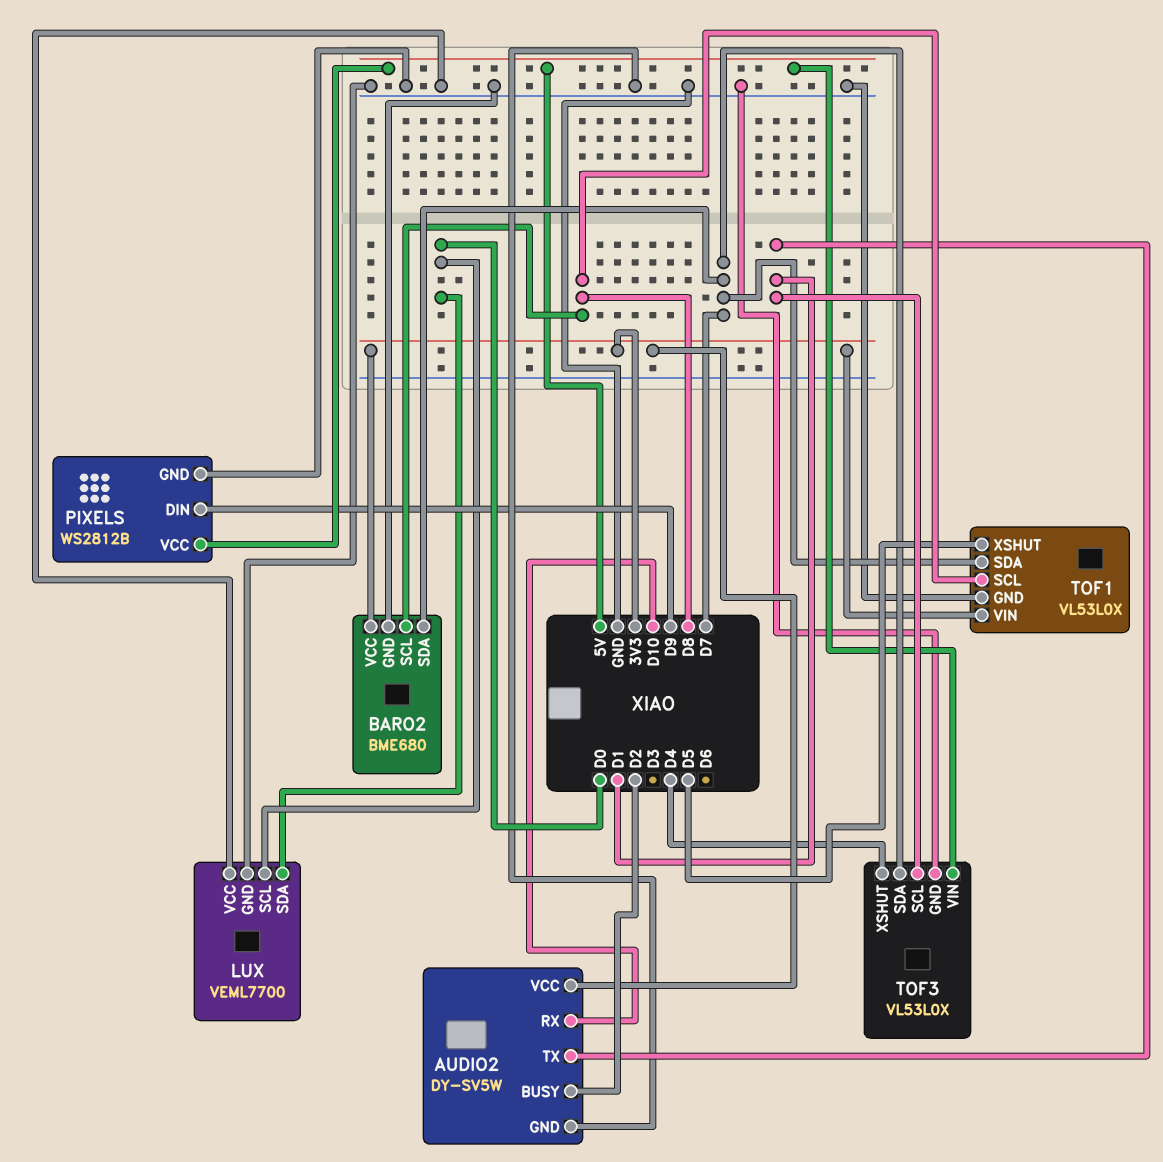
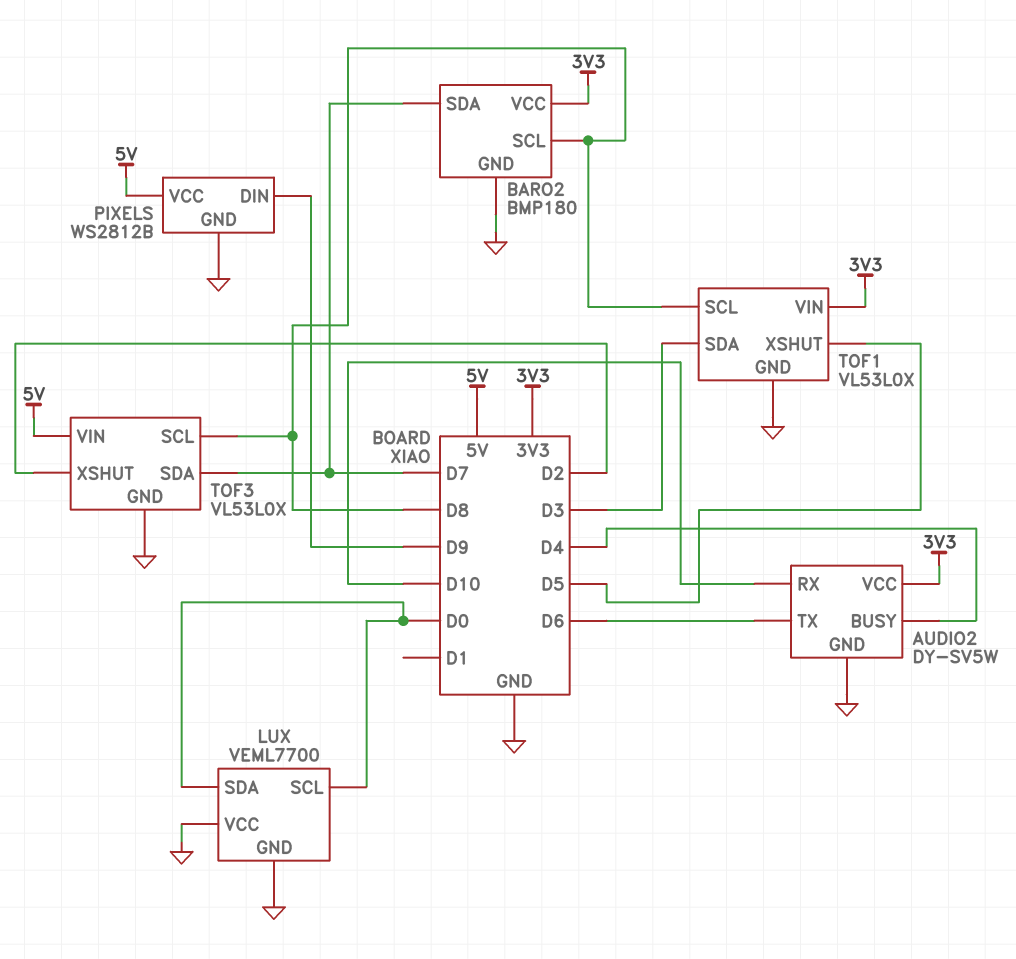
AUDIO2 pin BUSY: D2 -> D4
AUDIO2 pin TX: D1 -> D6
BARO2: BME680 -> BMP180
TOF1 pin SDA: D7 -> D3
TOF3 pin SCL: D1 -> D8
TOF3 pin XSHUT: D4 -> D2

